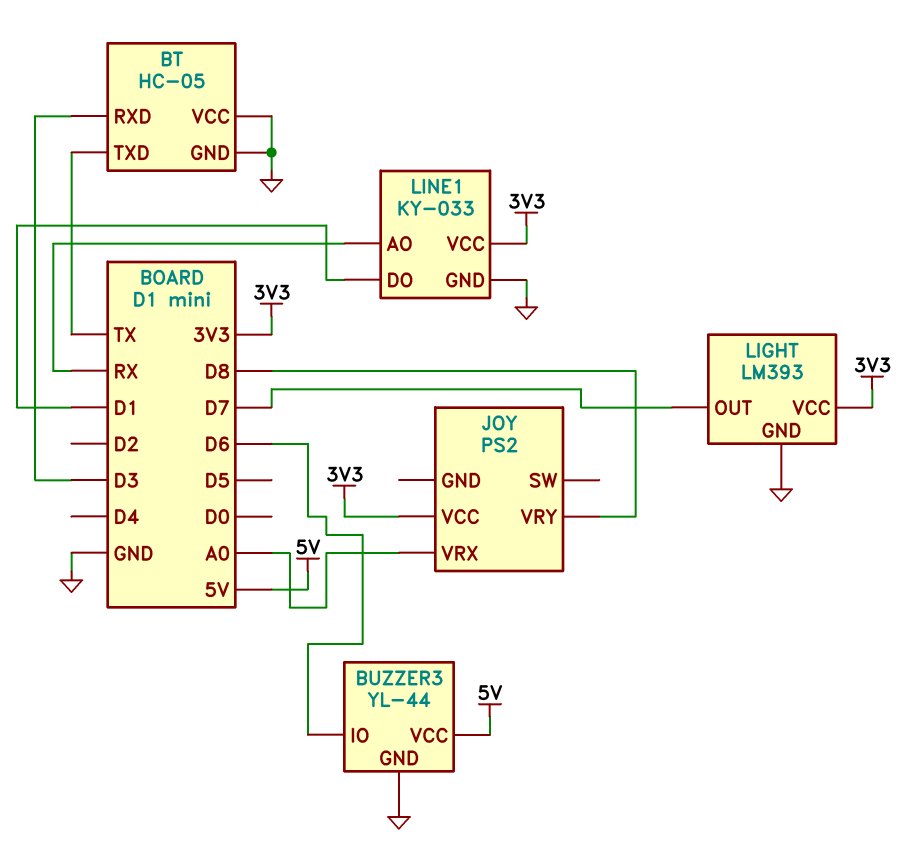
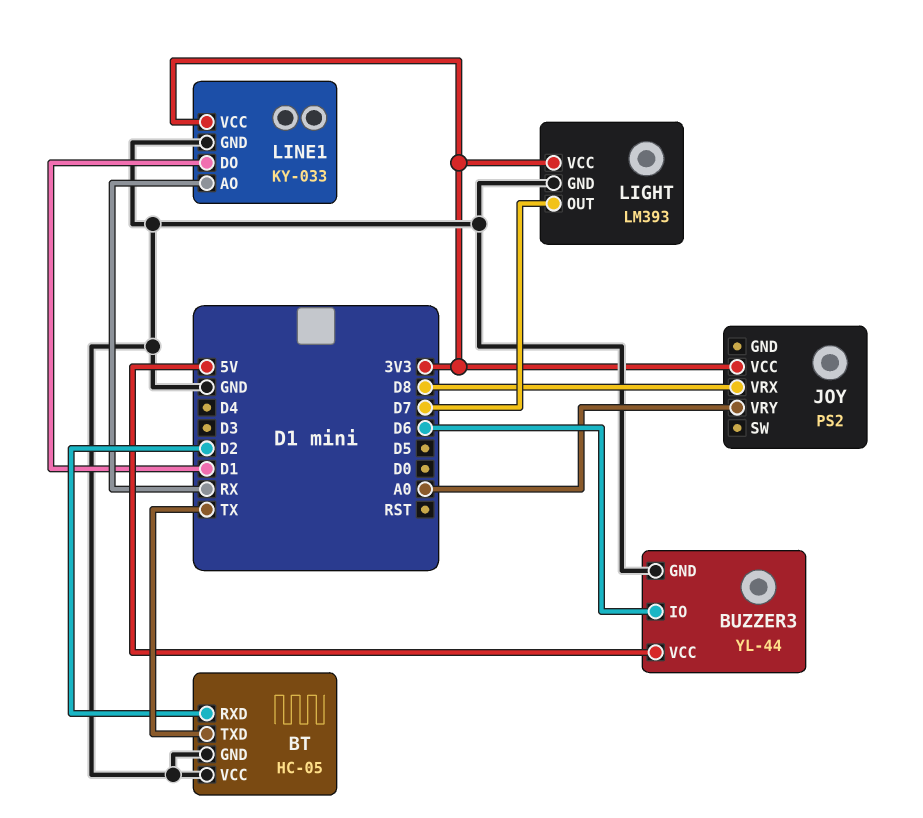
BT pin RXD: D3 -> D2
JOY pin VRX: A0 -> D8
JOY pin VRY: D8 -> A0

